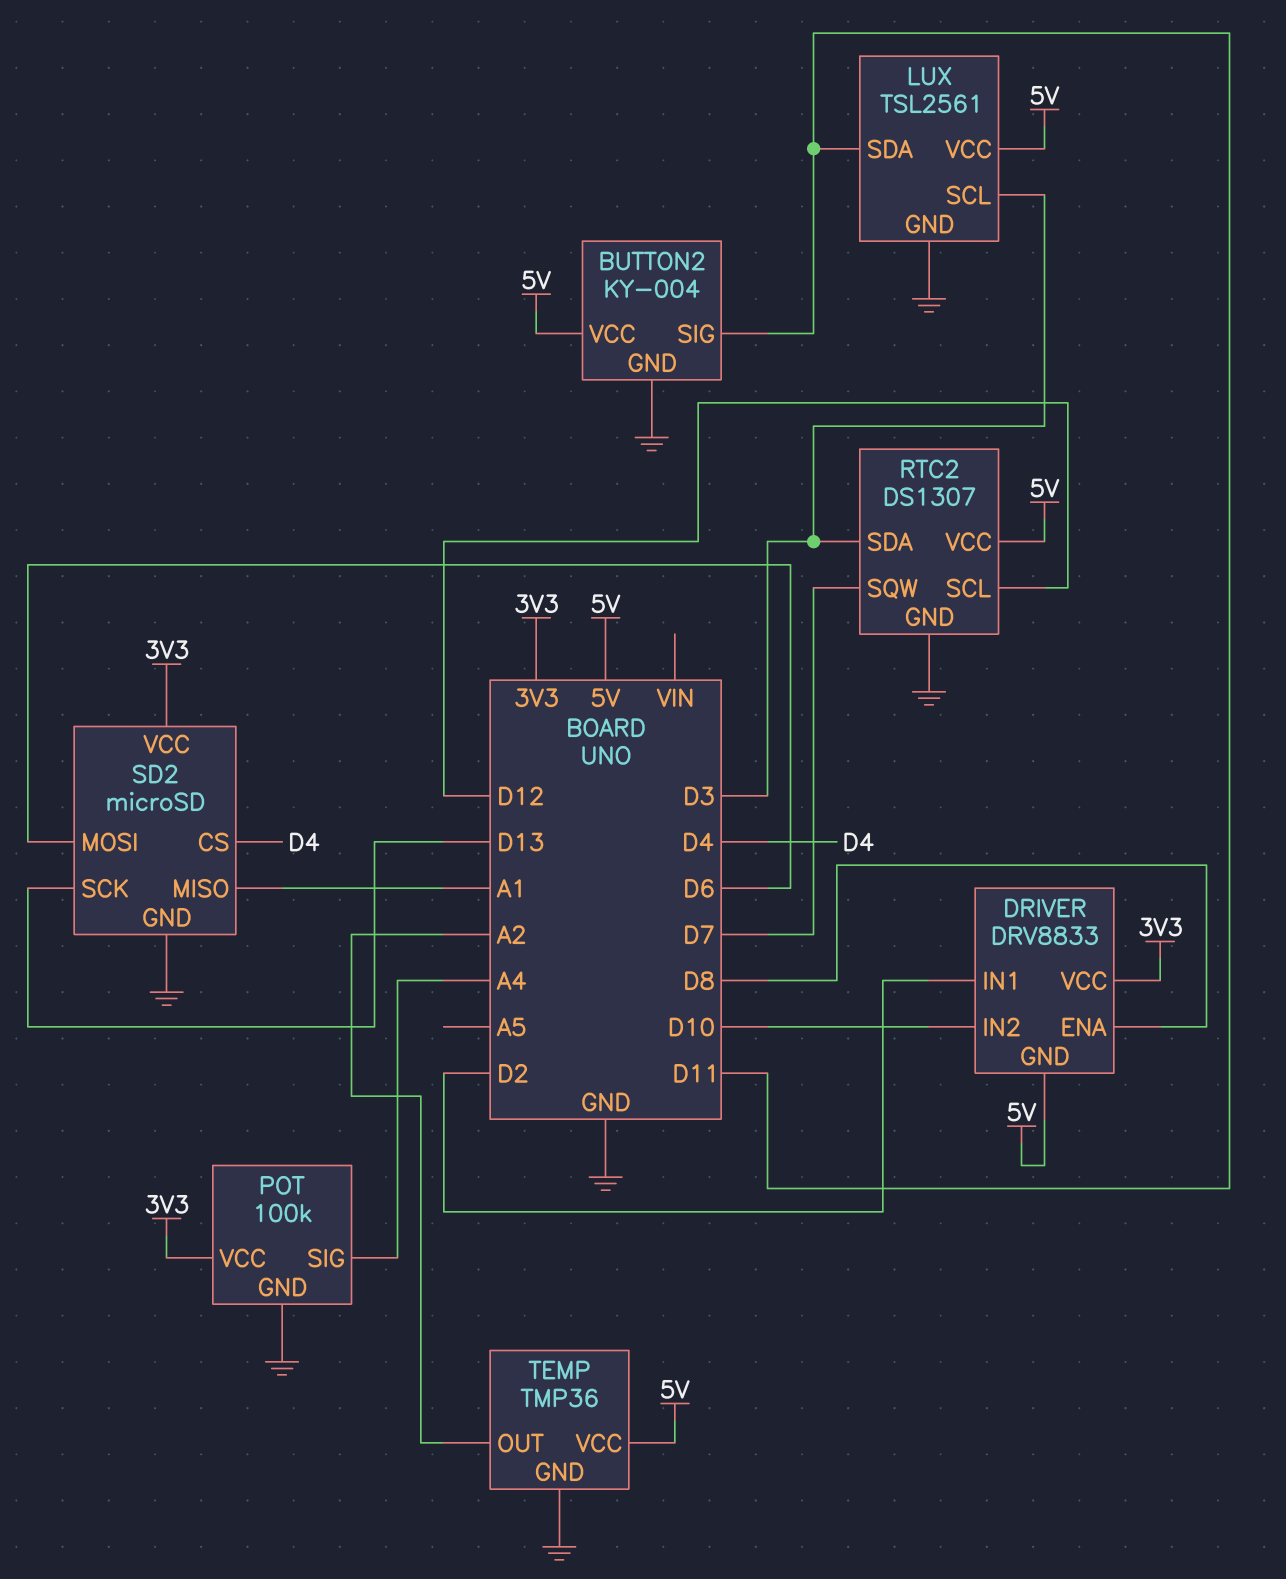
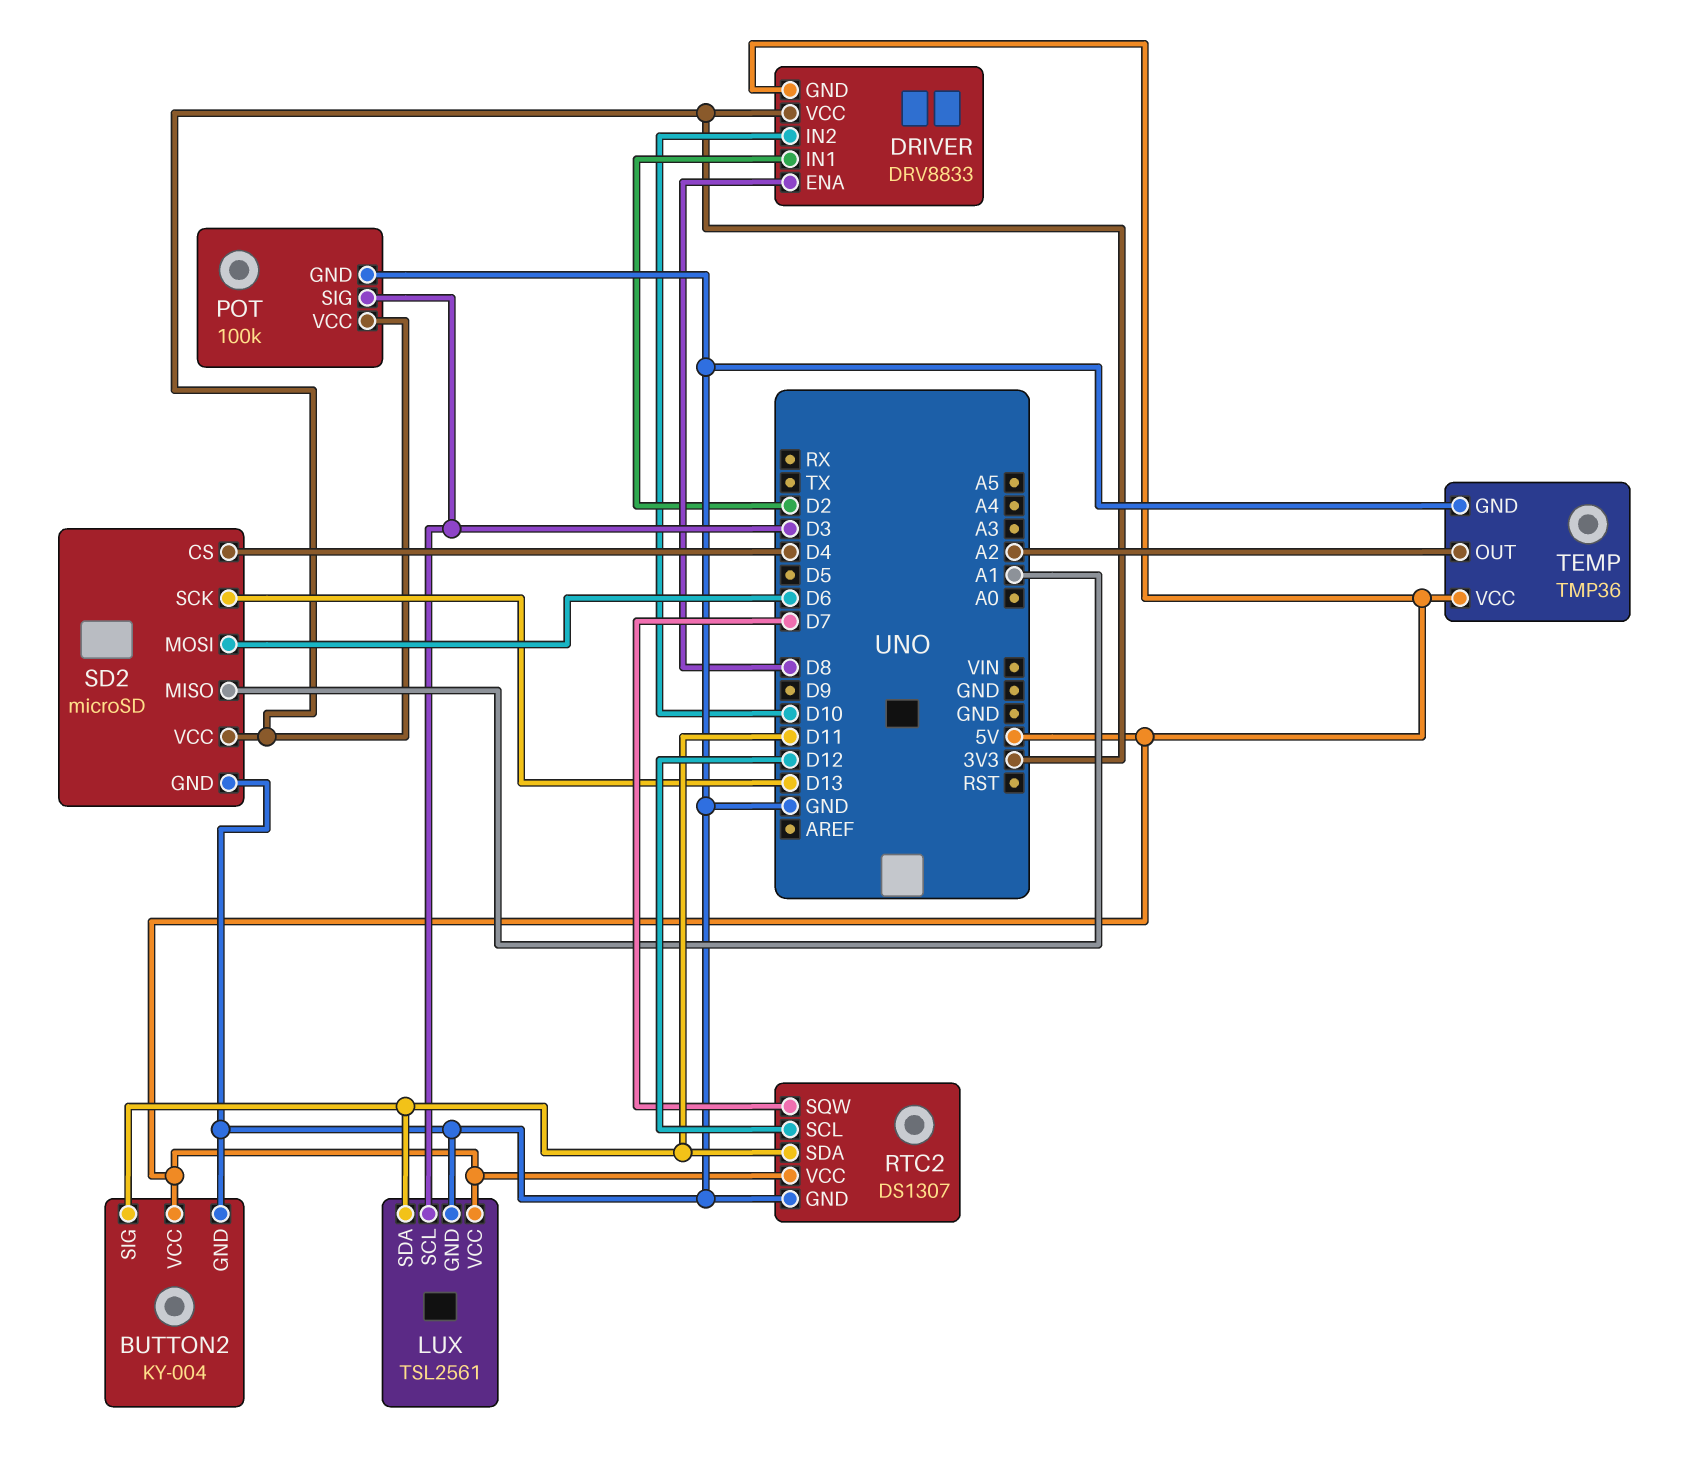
POT pin SIG: A4 -> D3
RTC2 pin SDA: D3 -> D11

